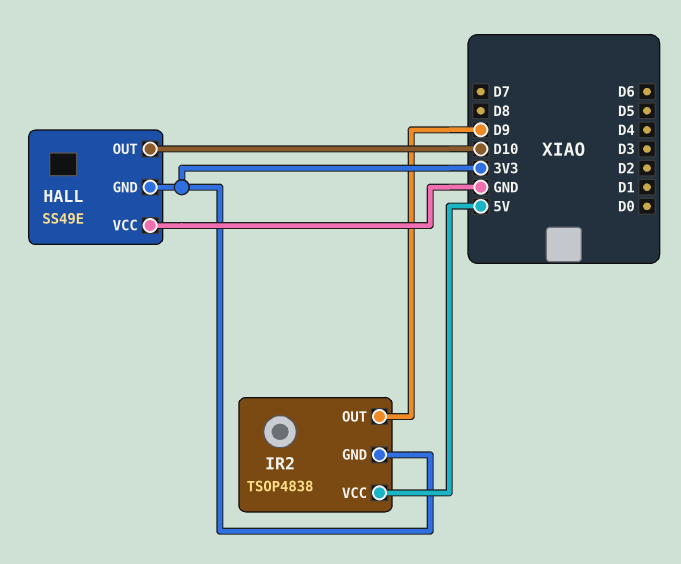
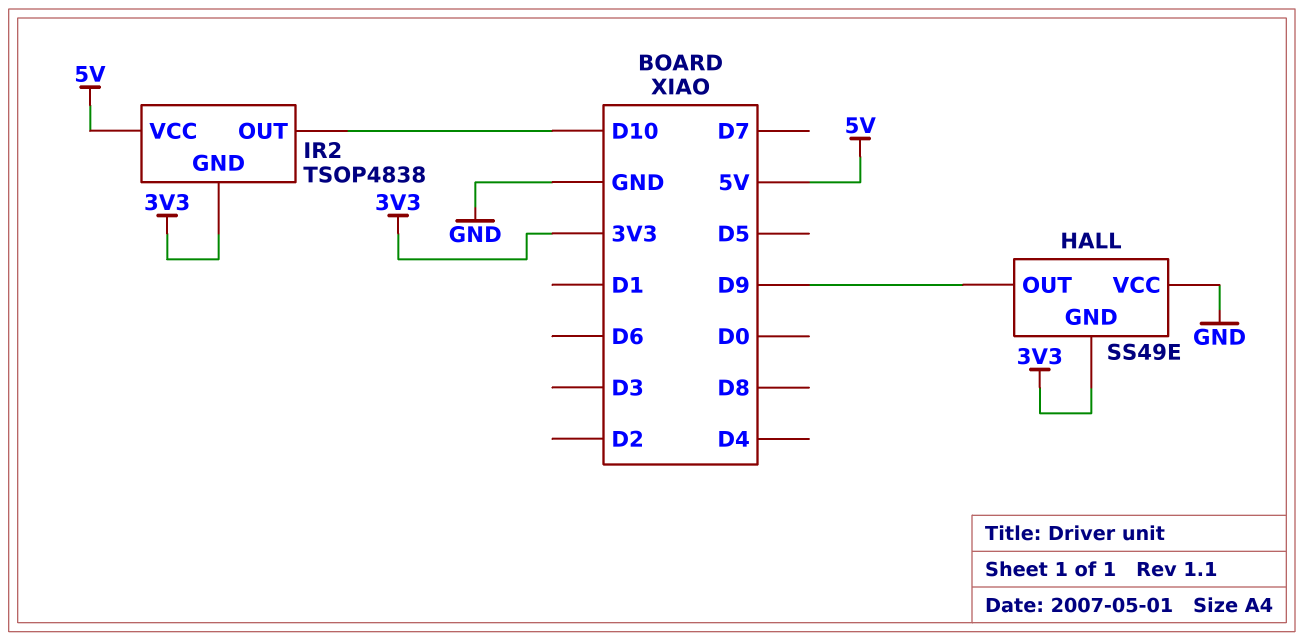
HALL pin OUT: D10 -> D9
IR2 pin OUT: D9 -> D10

